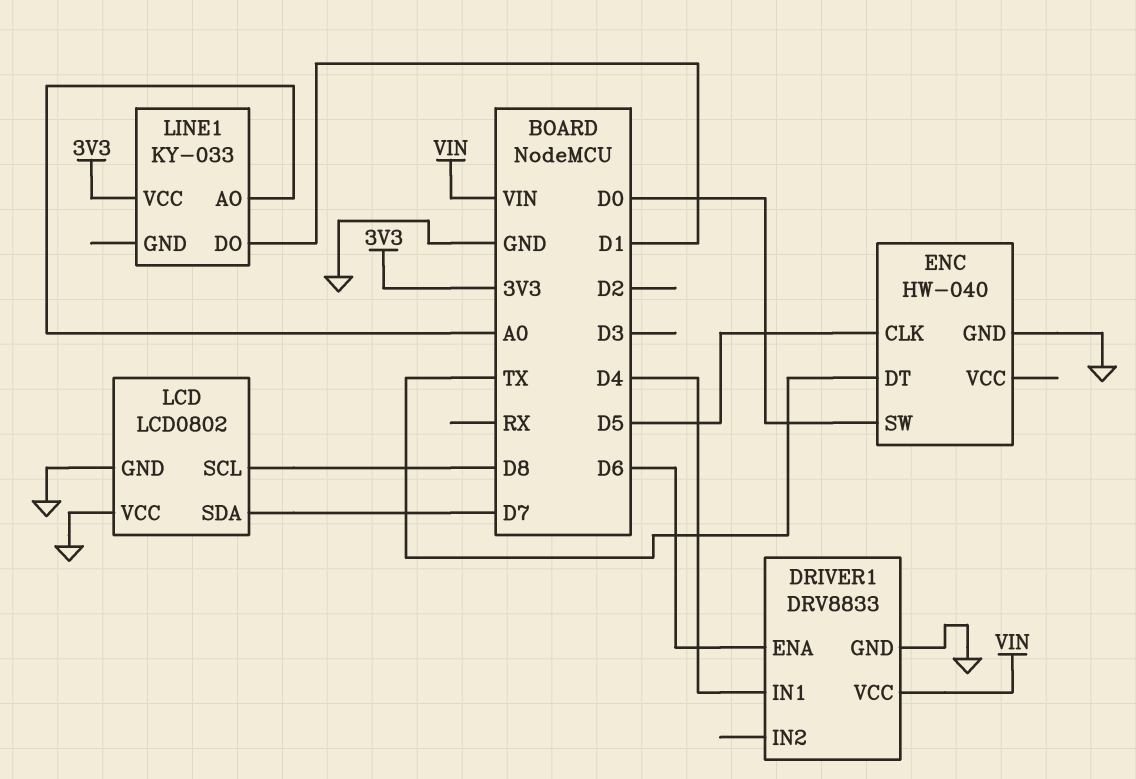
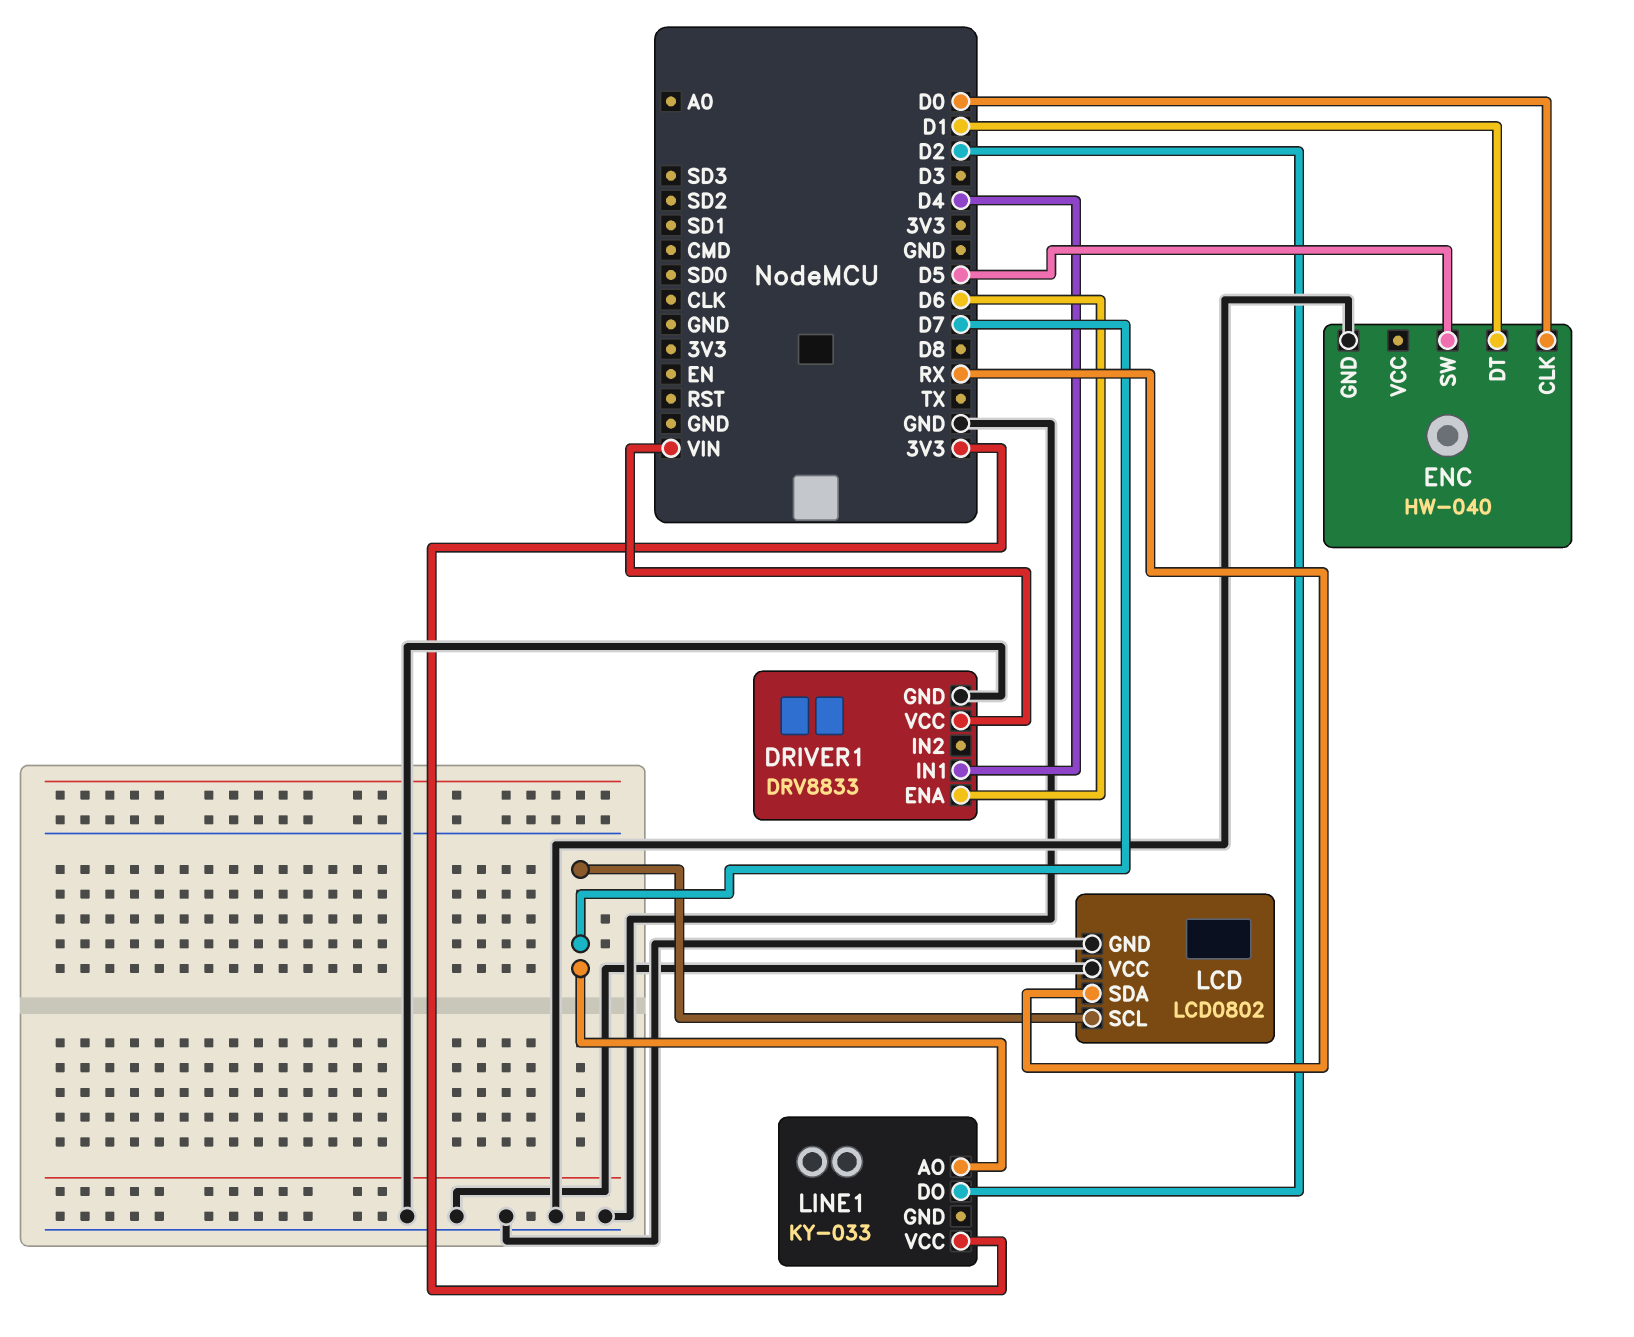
ENC pin CLK: D5 -> D0
ENC pin DT: TX -> D1
ENC pin SW: D0 -> D5
LCD pin SCL: D8 -> D7
LCD pin SDA: D7 -> RX
LINE1 pin AO: A0 -> D7
LINE1 pin DO: D1 -> D2

